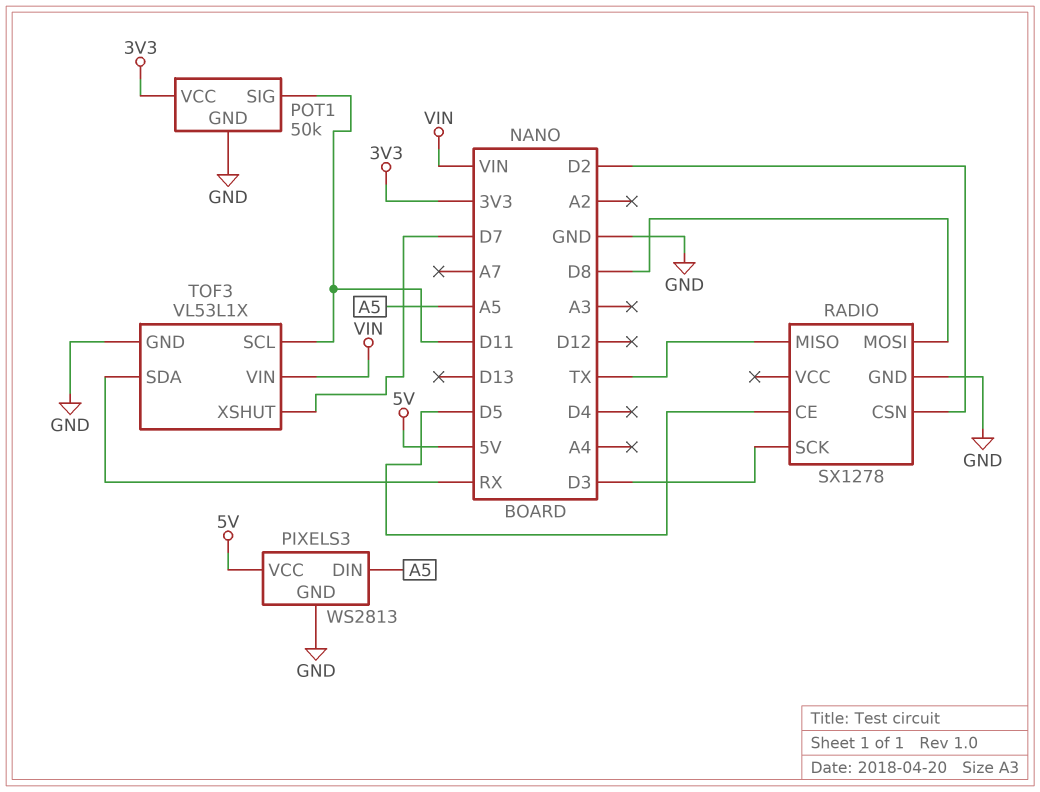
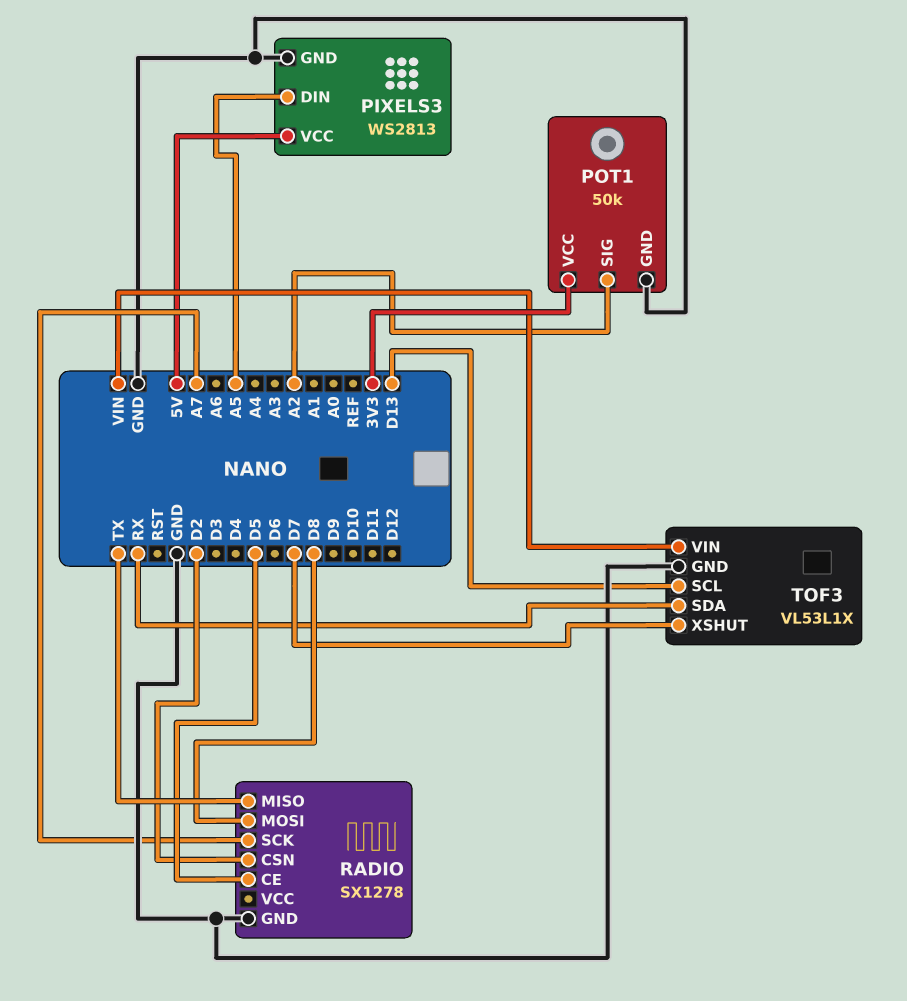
POT1 pin SIG: D11 -> A2
RADIO pin SCK: D3 -> A7
TOF3 pin SCL: D11 -> D13

